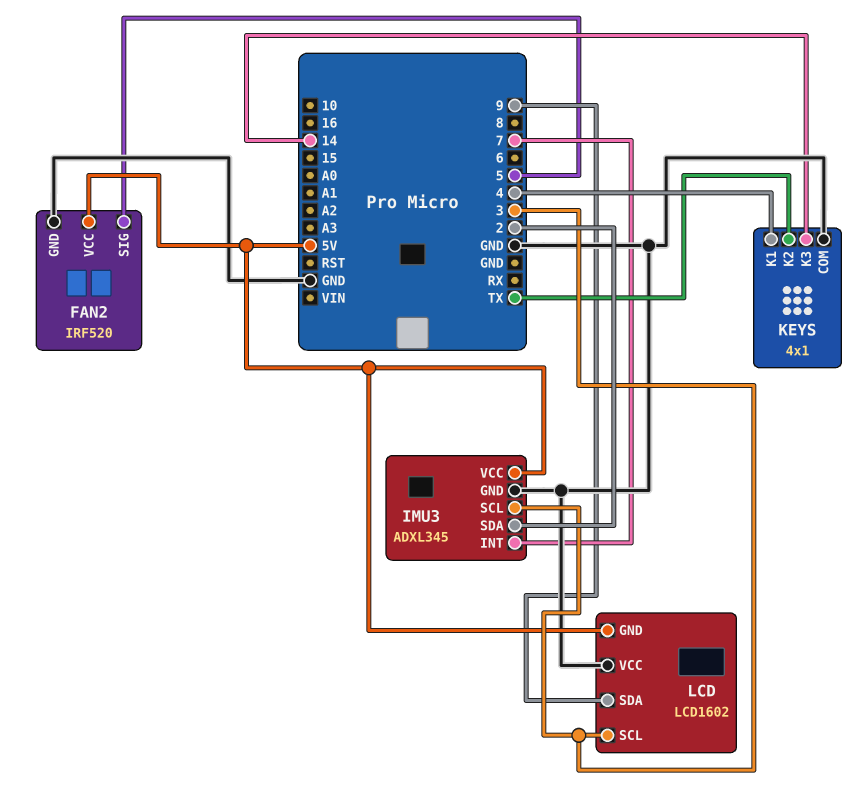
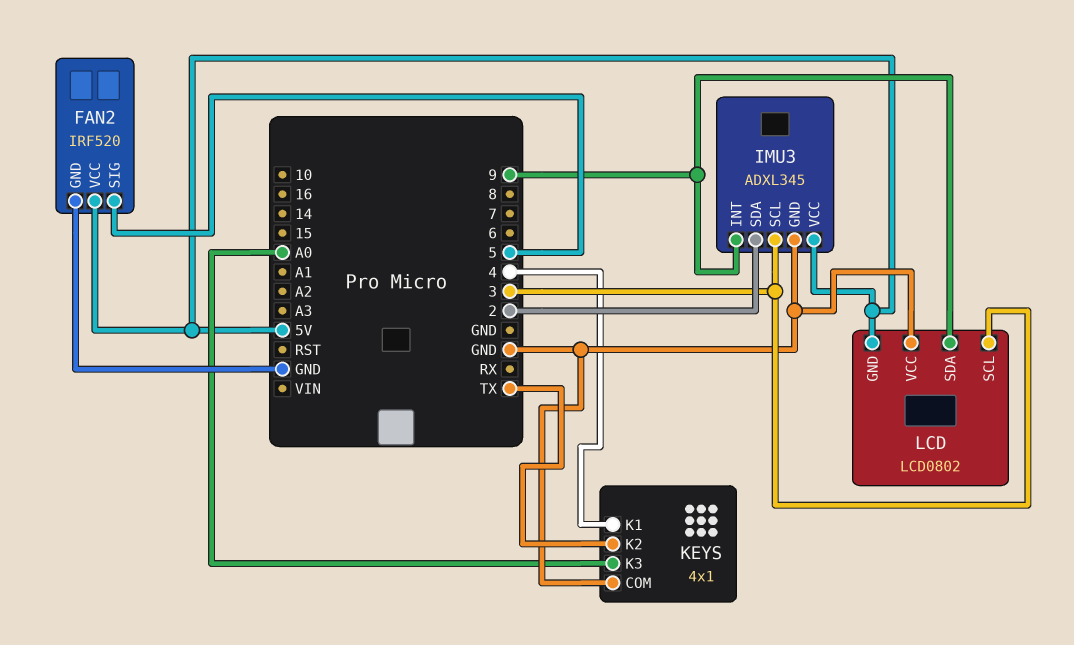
IMU3 pin INT: 7 -> 9
KEYS pin K3: 14 -> A0
LCD: LCD1602 -> LCD0802

